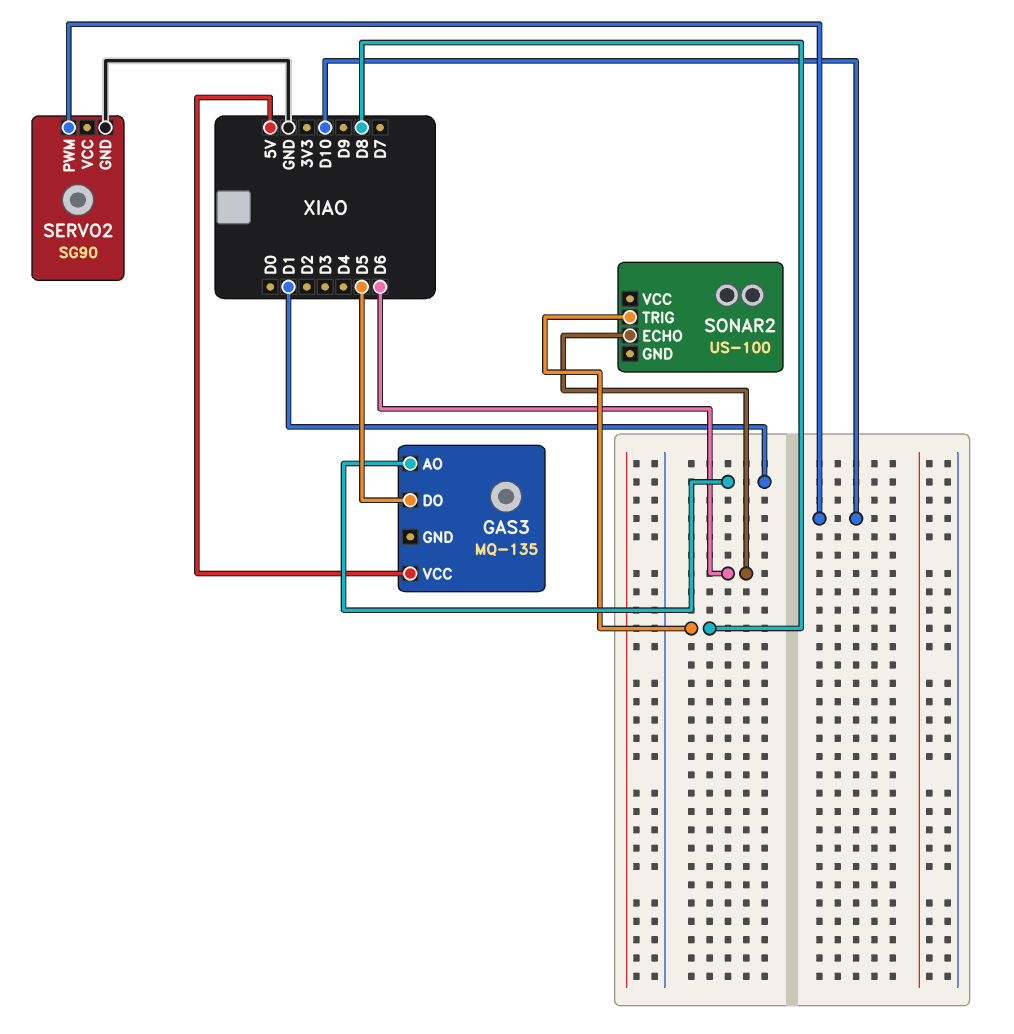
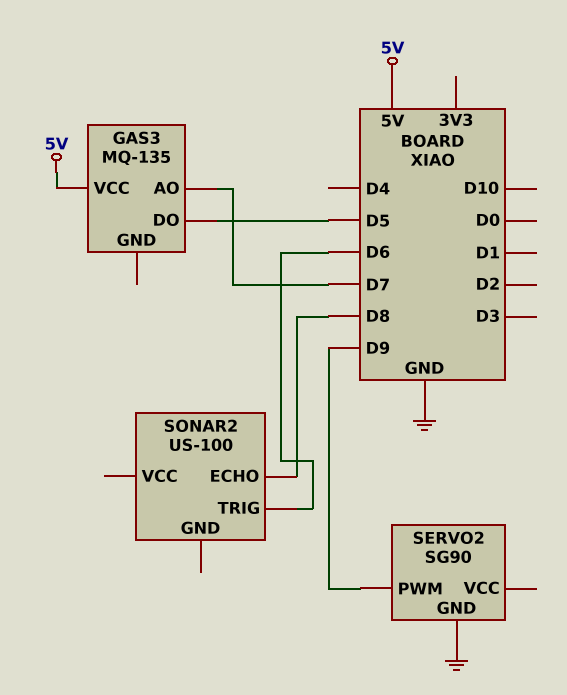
GAS3 pin AO: D1 -> D7
SERVO2 pin PWM: D10 -> D9
SONAR2 pin ECHO: D6 -> D8
SONAR2 pin TRIG: D8 -> D6

